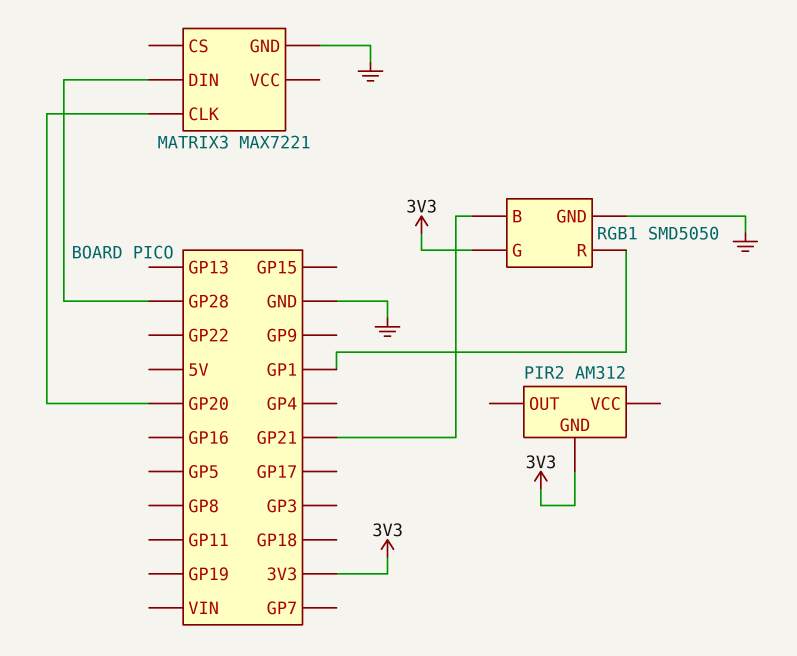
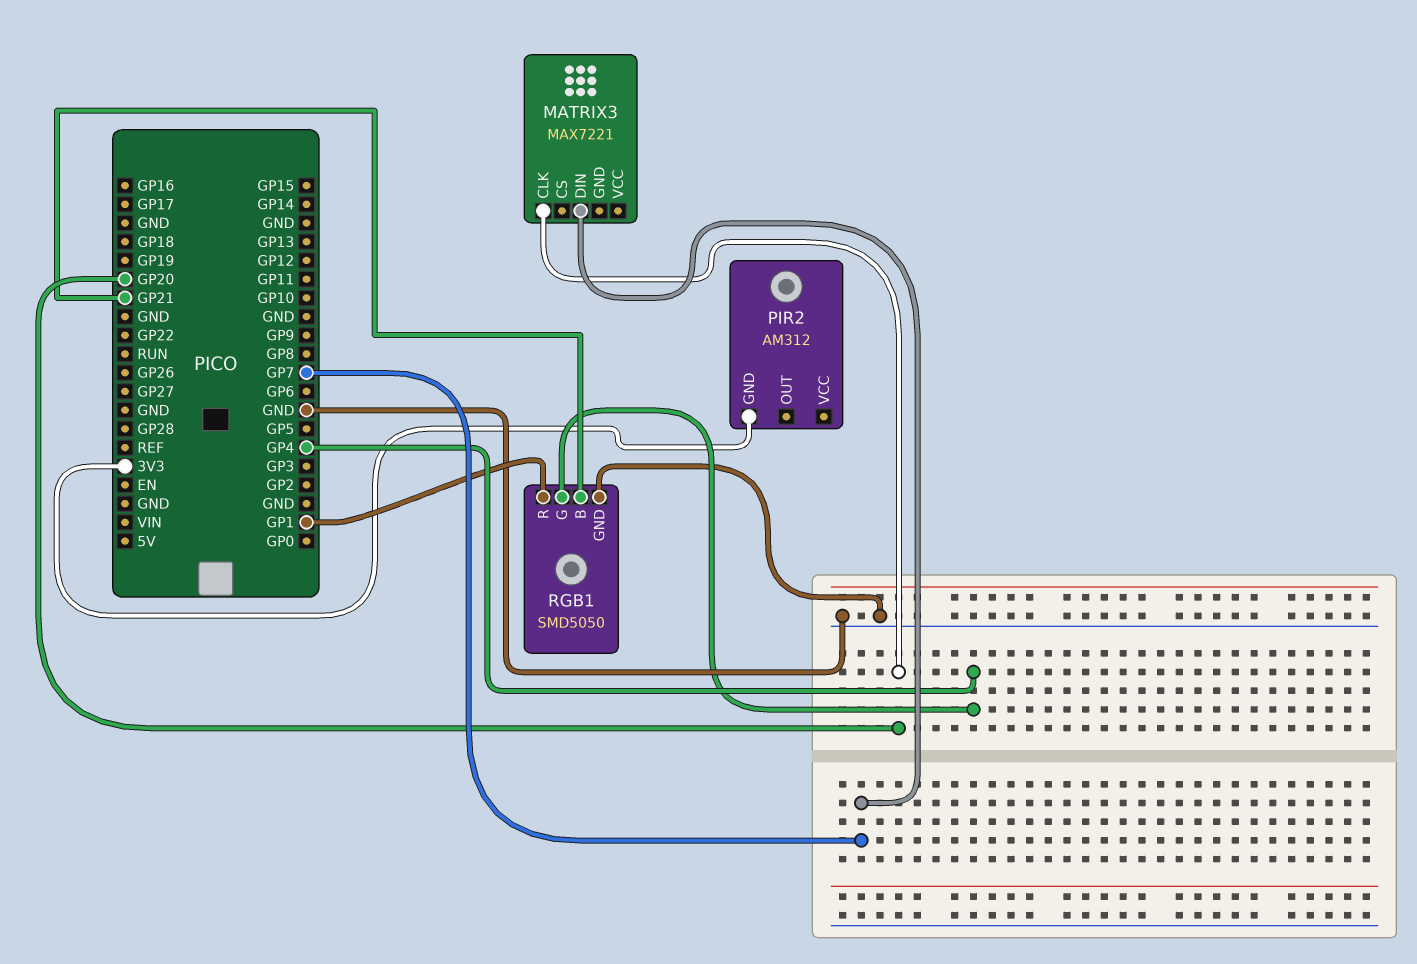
MATRIX3 pin DIN: GP28 -> GP7
MATRIX3 pin GND: GND -> none
RGB1 pin G: 3V3 -> GP4

